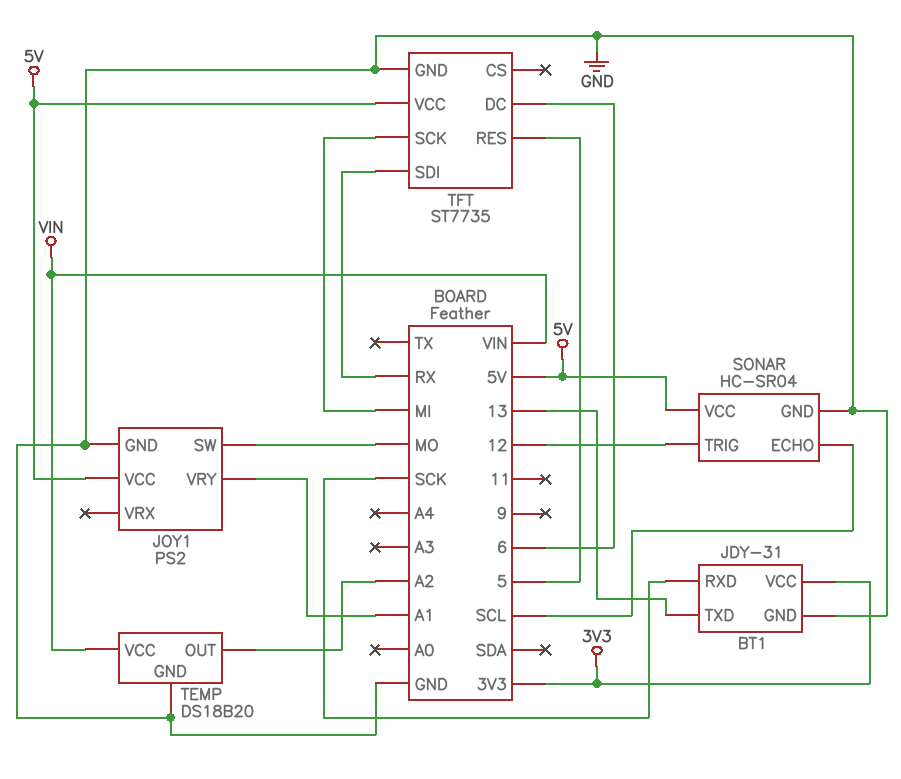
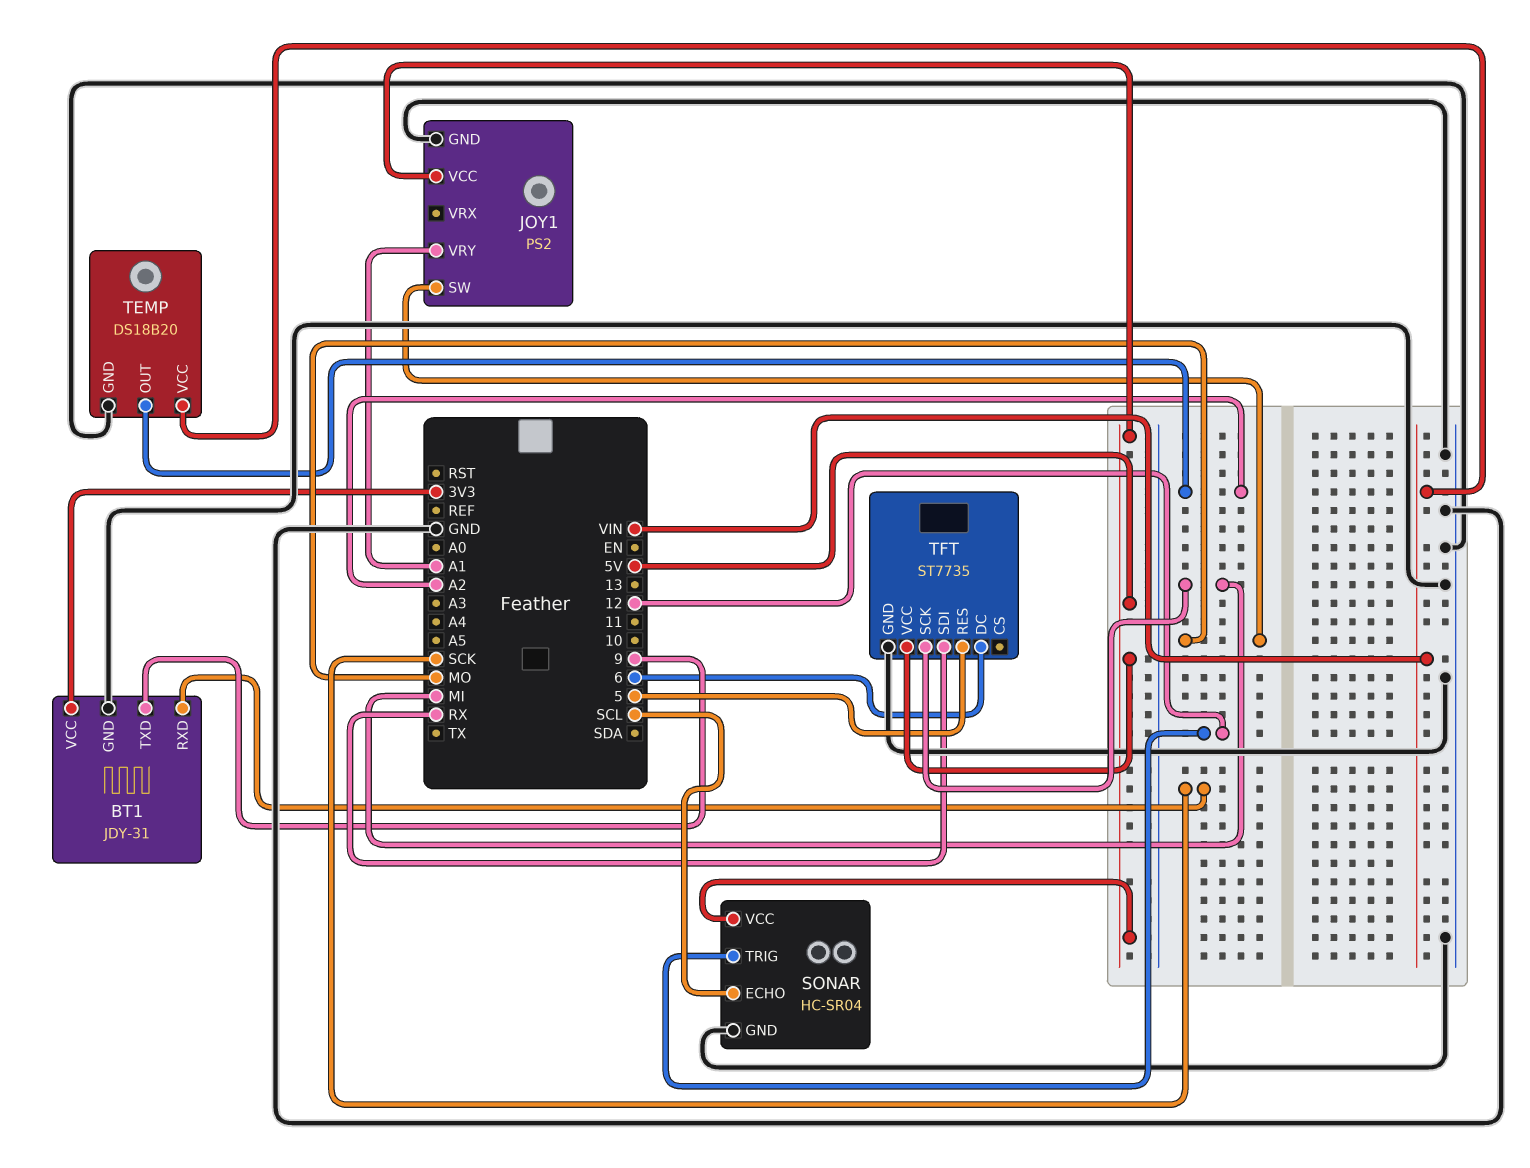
BT1 pin TXD: 13 -> 9

